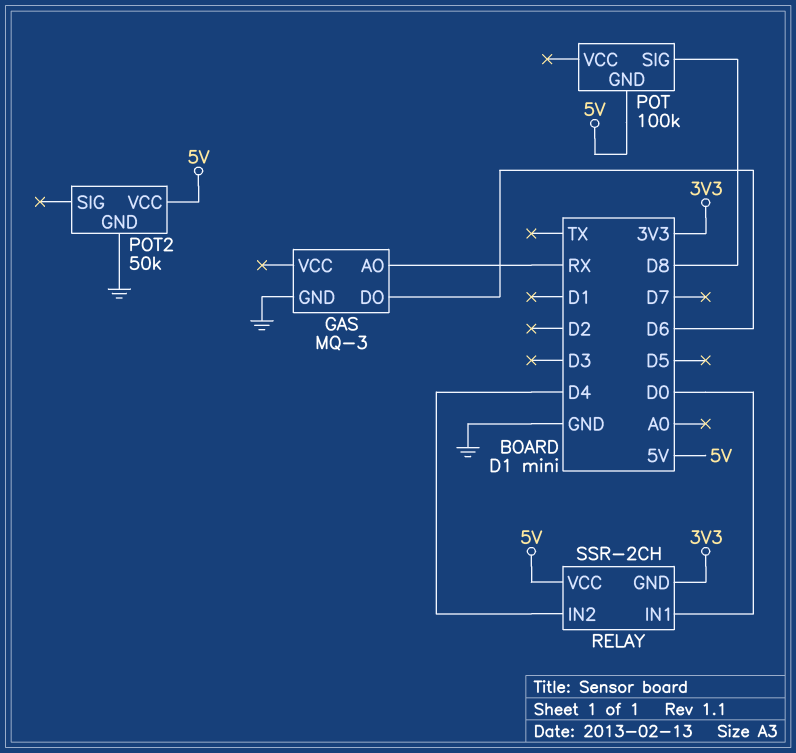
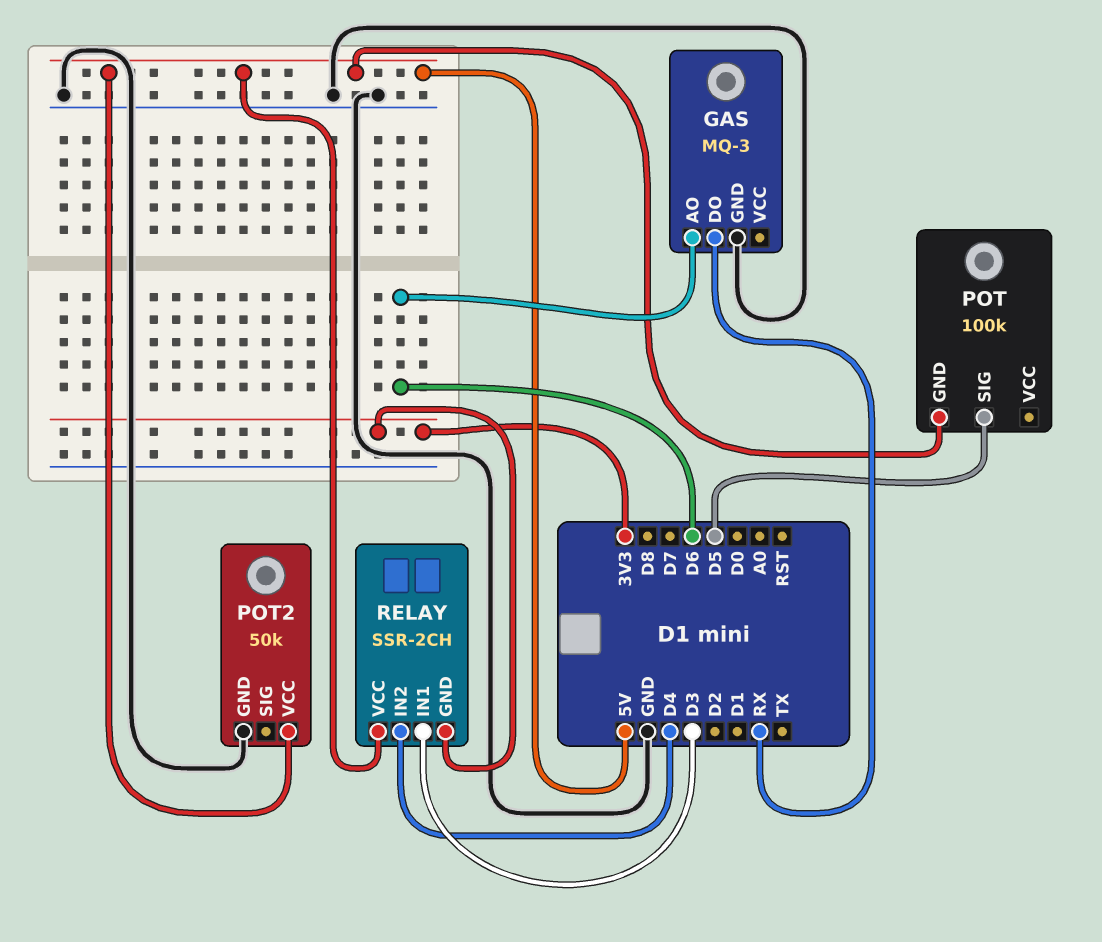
GAS pin AO: RX -> D6
GAS pin DO: D6 -> RX
POT pin SIG: D8 -> D5
RELAY pin IN1: D0 -> D3

